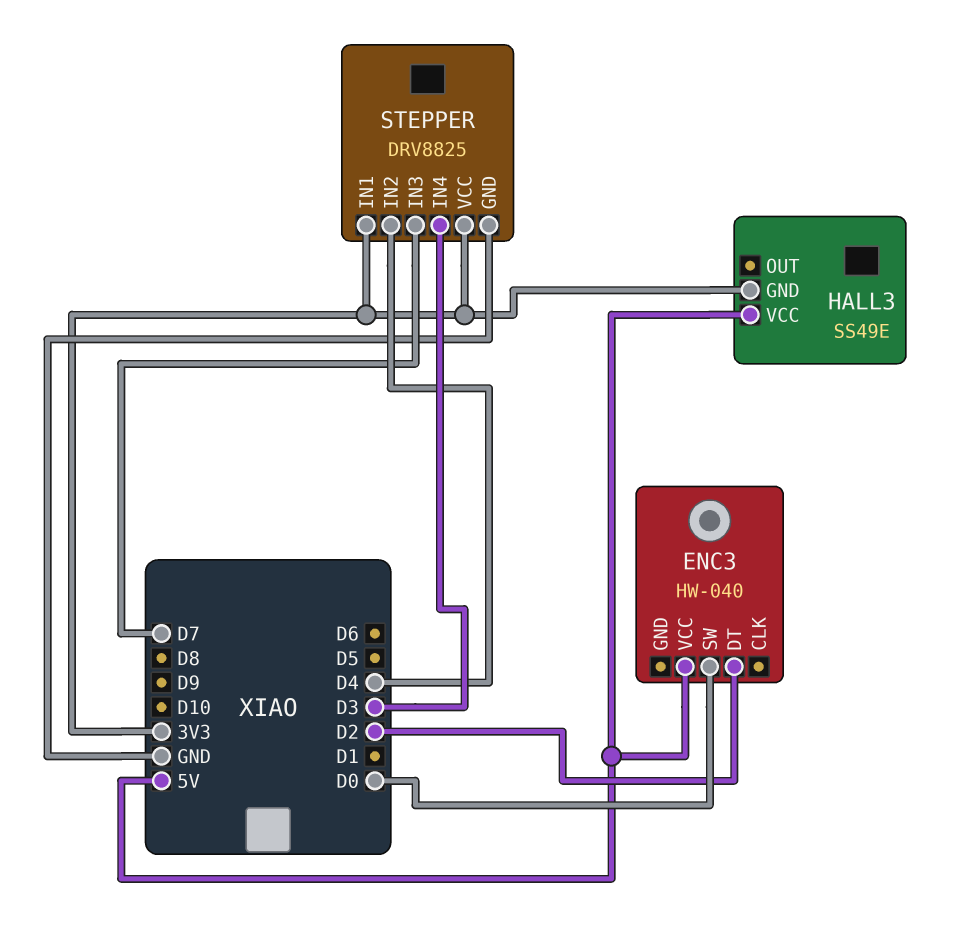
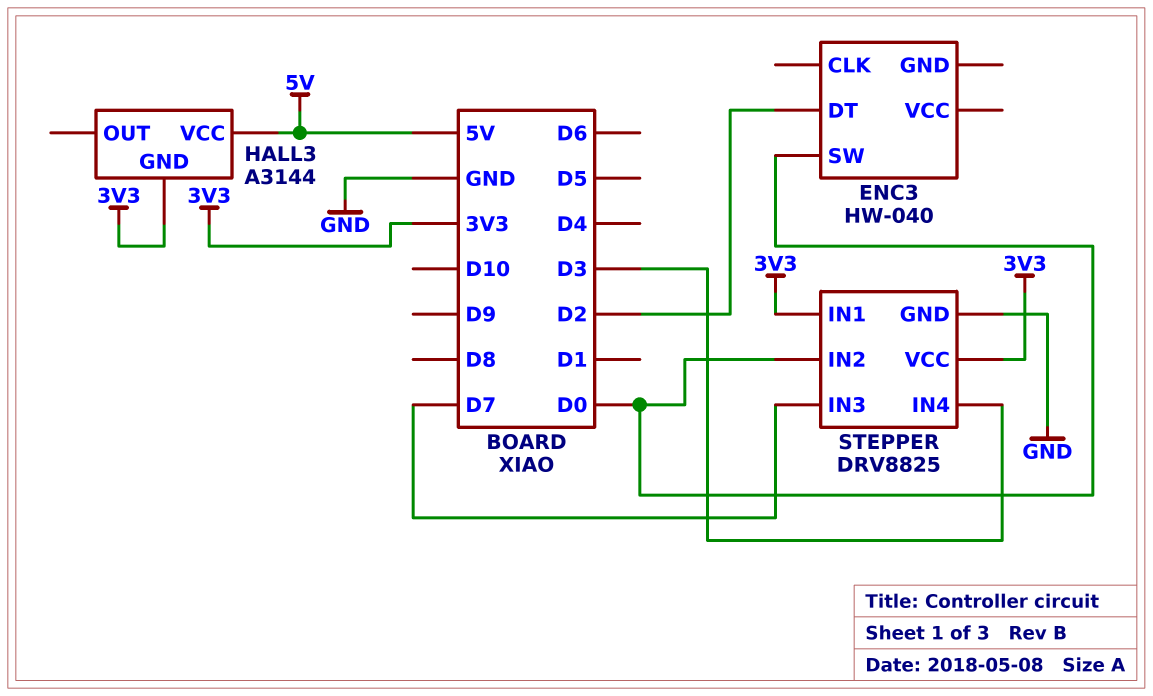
ENC3 pin VCC: 5V -> none
HALL3: SS49E -> A3144
STEPPER pin IN2: D4 -> D0

